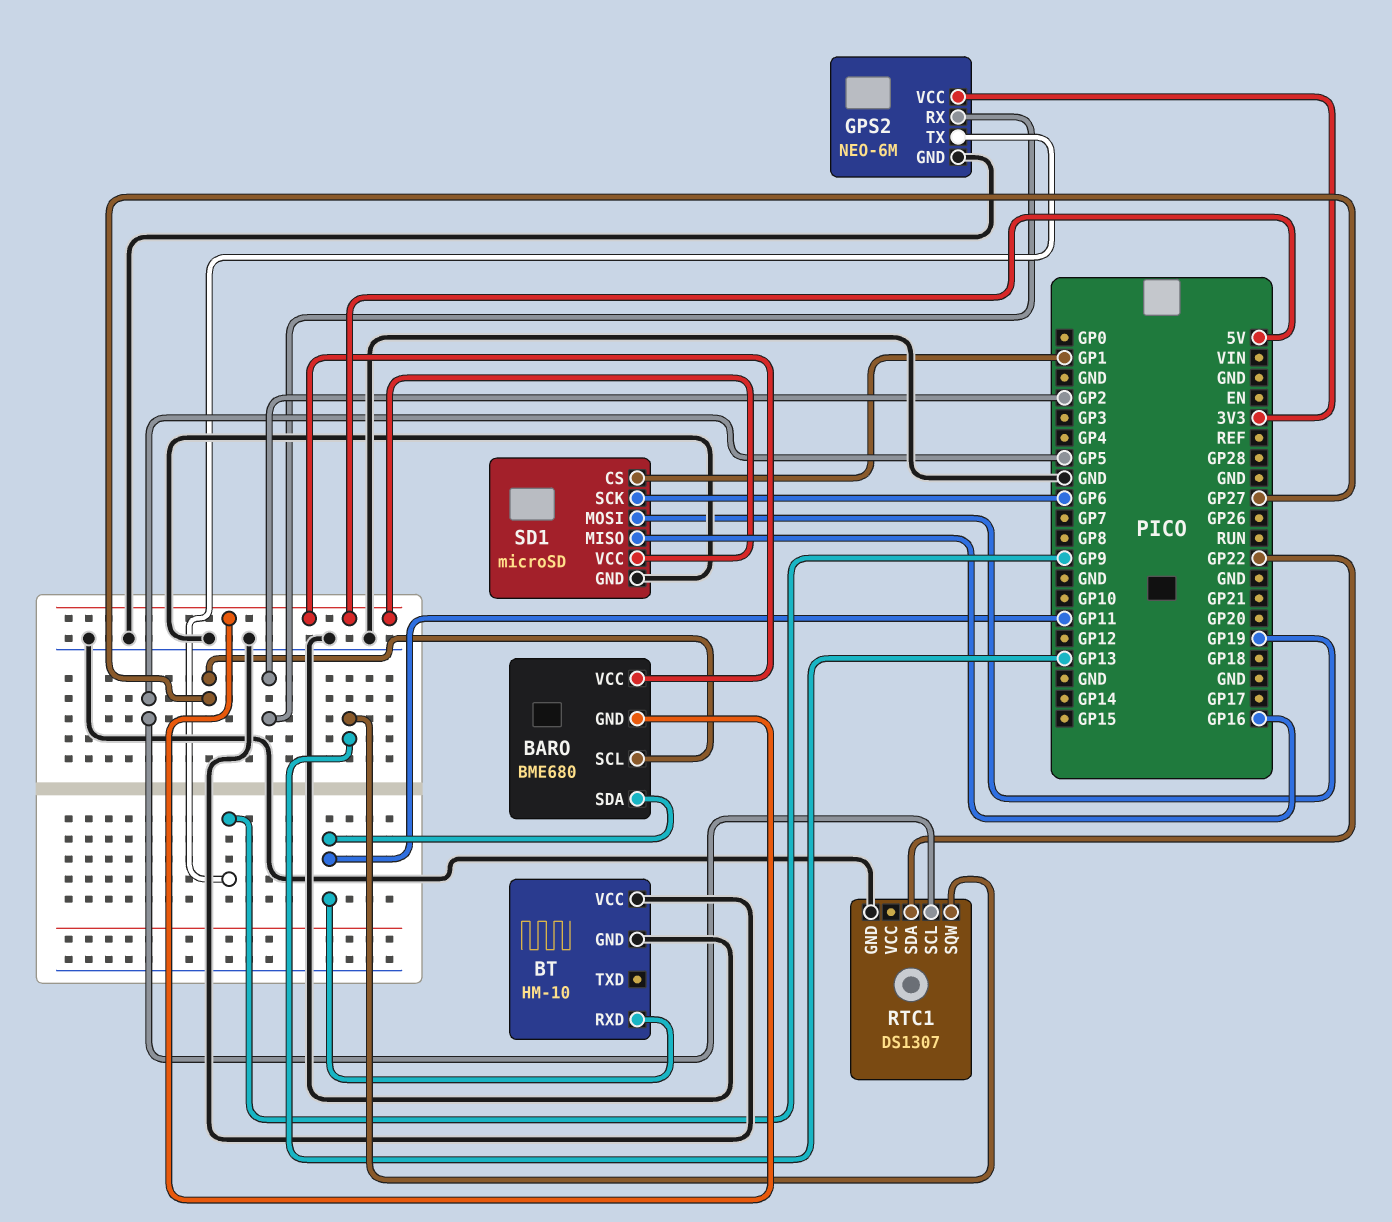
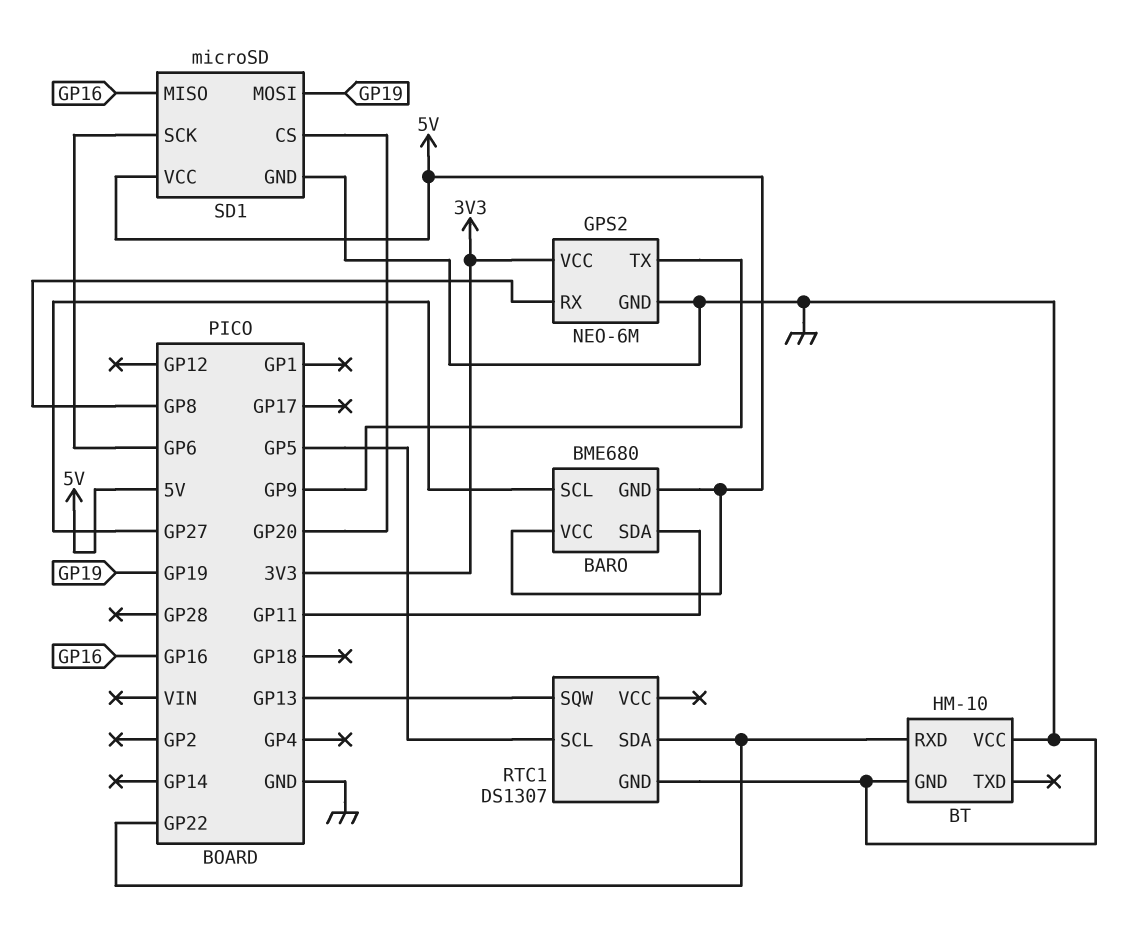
BT pin RXD: GP11 -> GP22
GPS2 pin RX: GP2 -> GP8
SD1 pin CS: GP1 -> GP20

